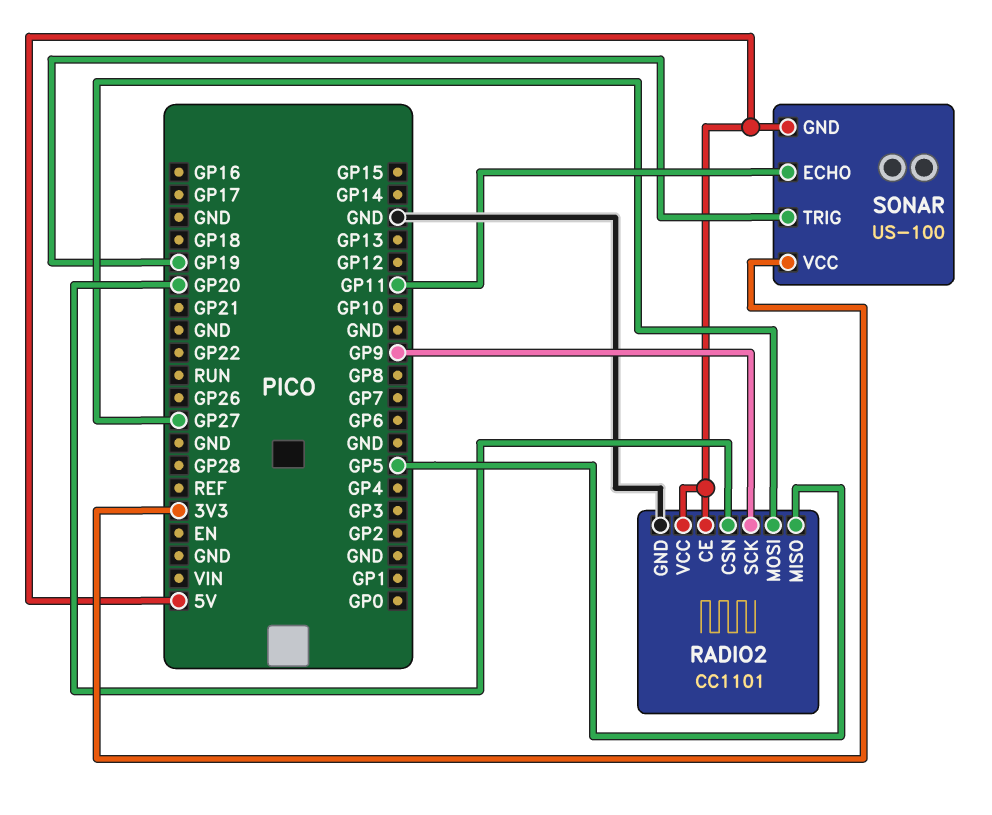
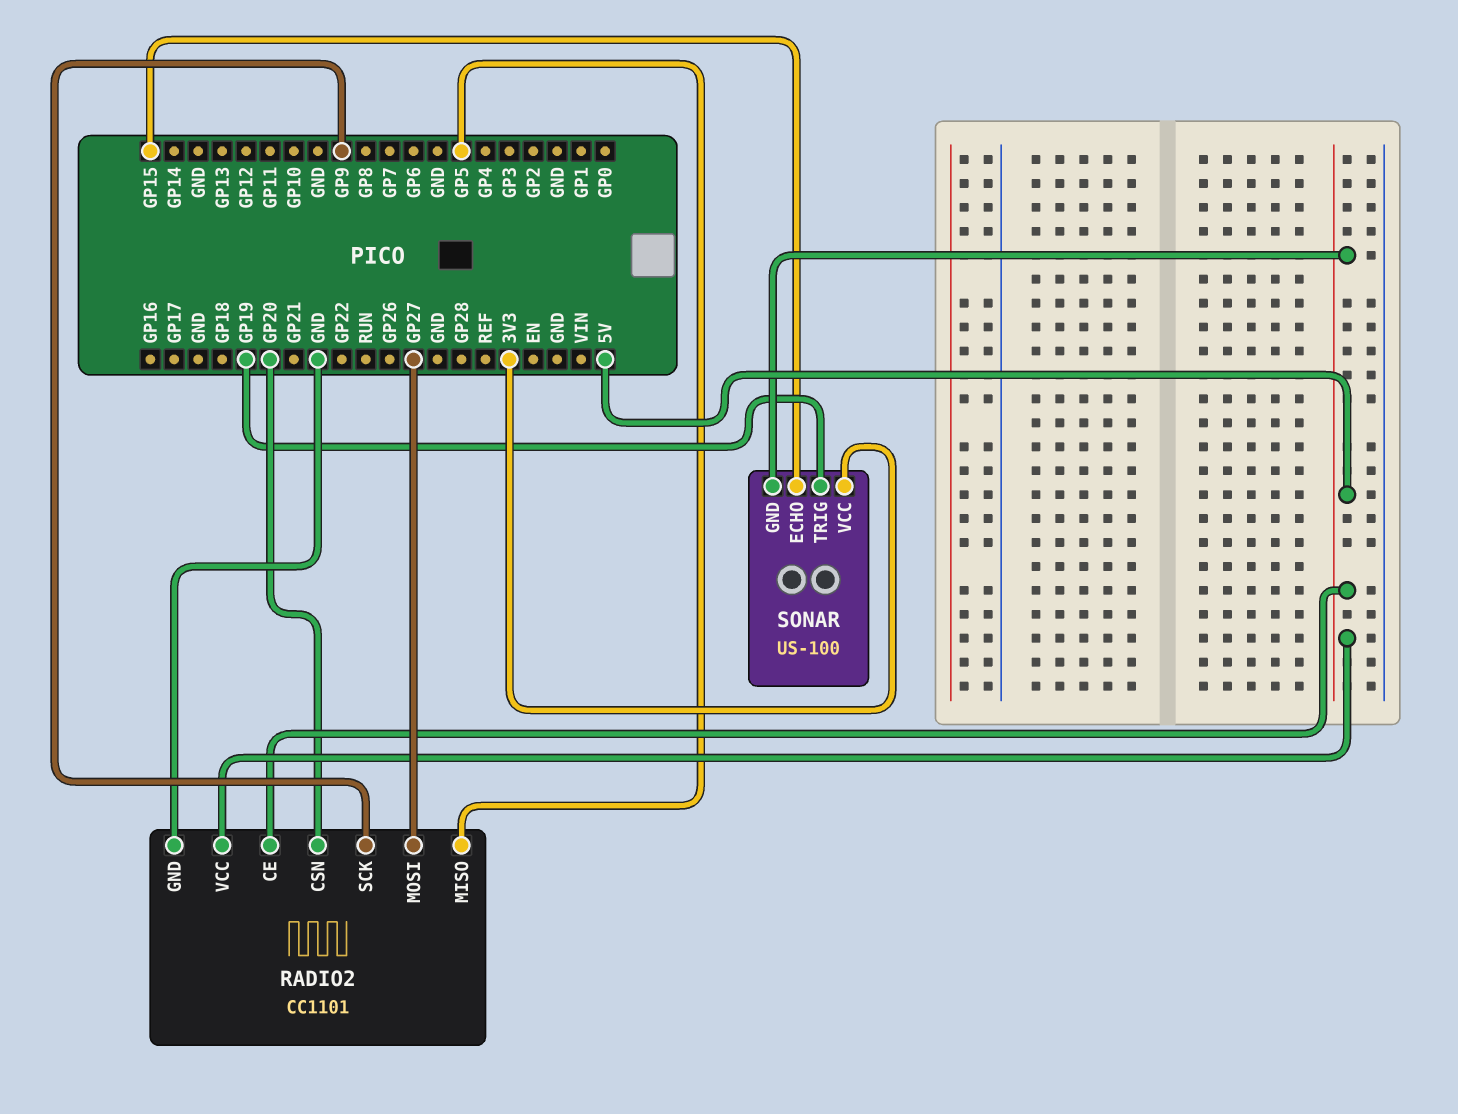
SONAR pin ECHO: GP11 -> GP15

